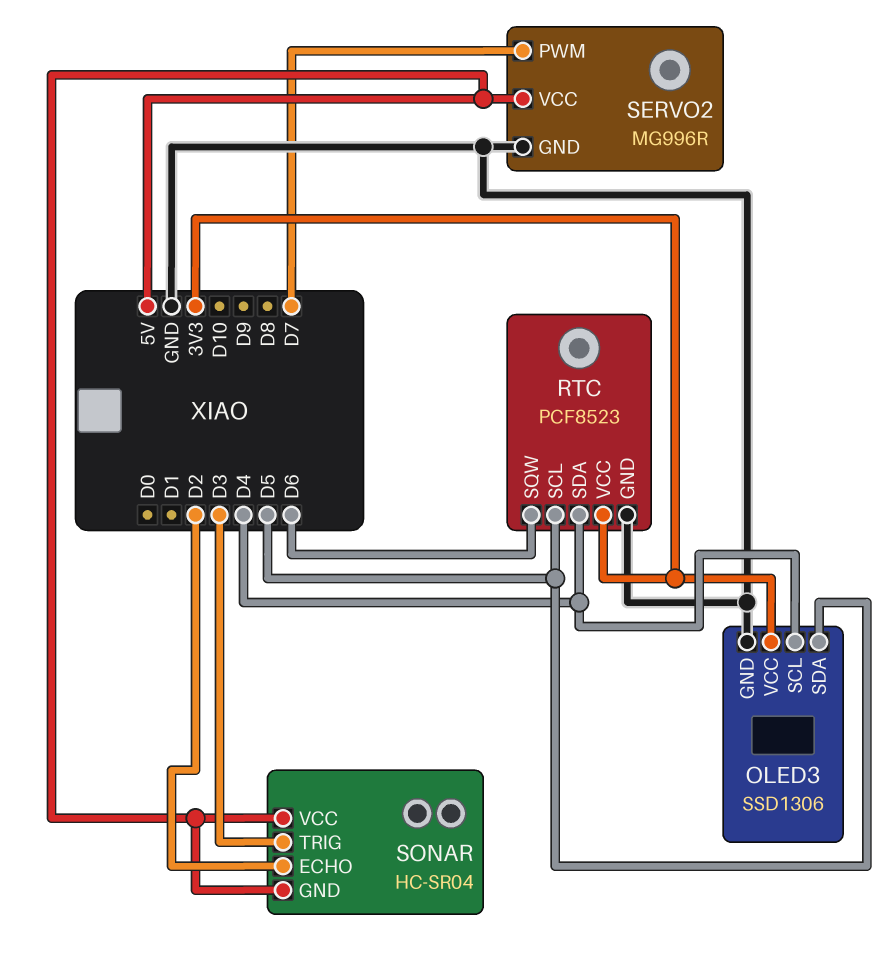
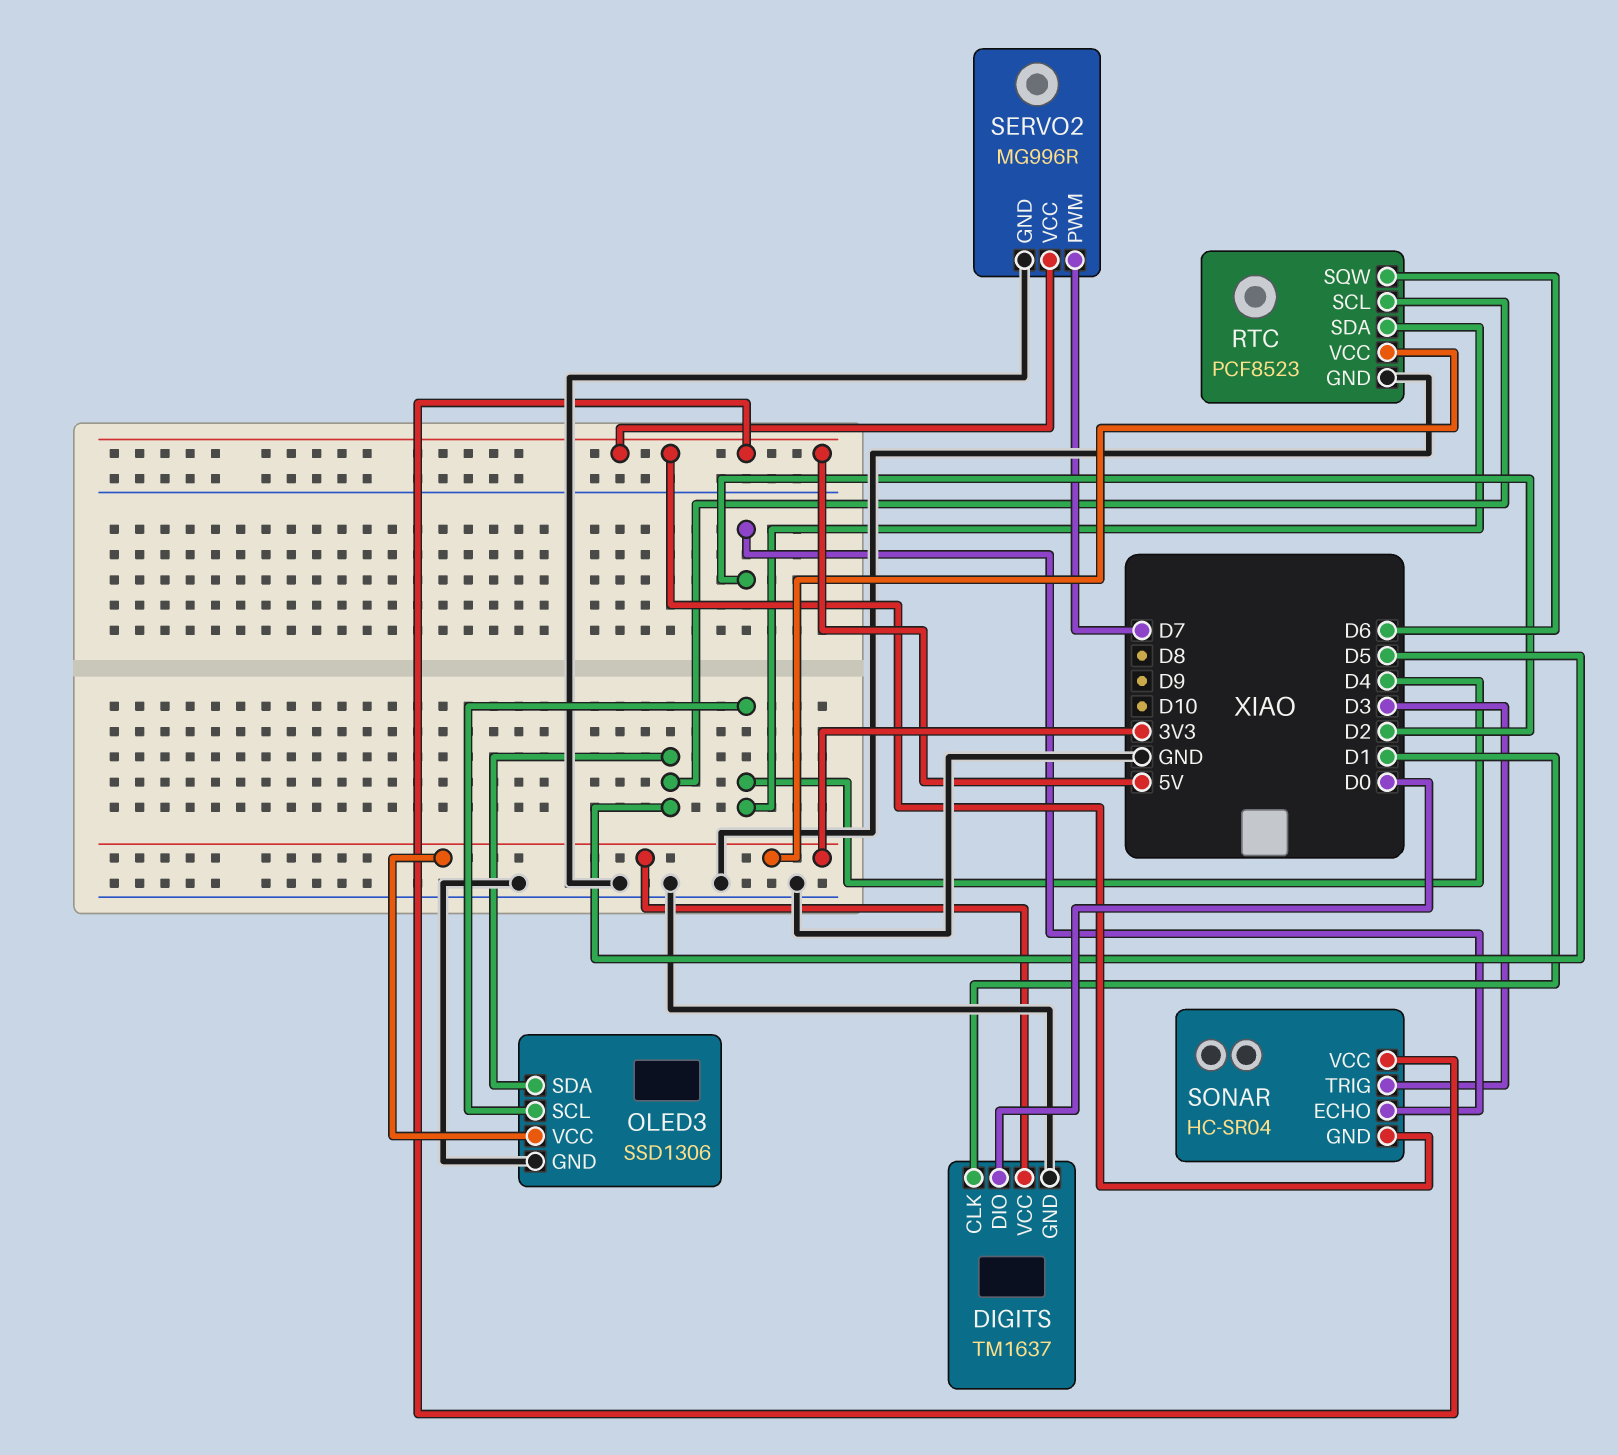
DIGITS: none -> TM1637
DIGITS pin CLK: none -> D1
DIGITS pin DIO: none -> D0
DIGITS pin GND: none -> GND
DIGITS pin VCC: none -> 3V3

